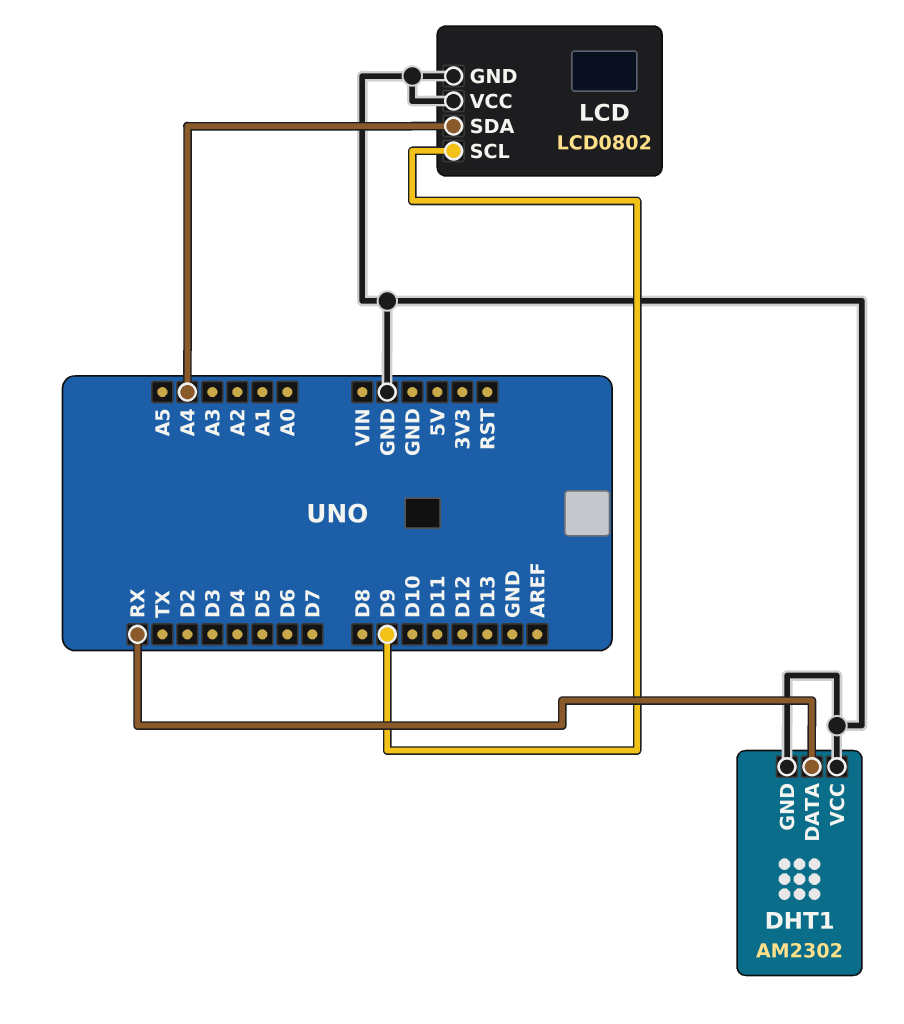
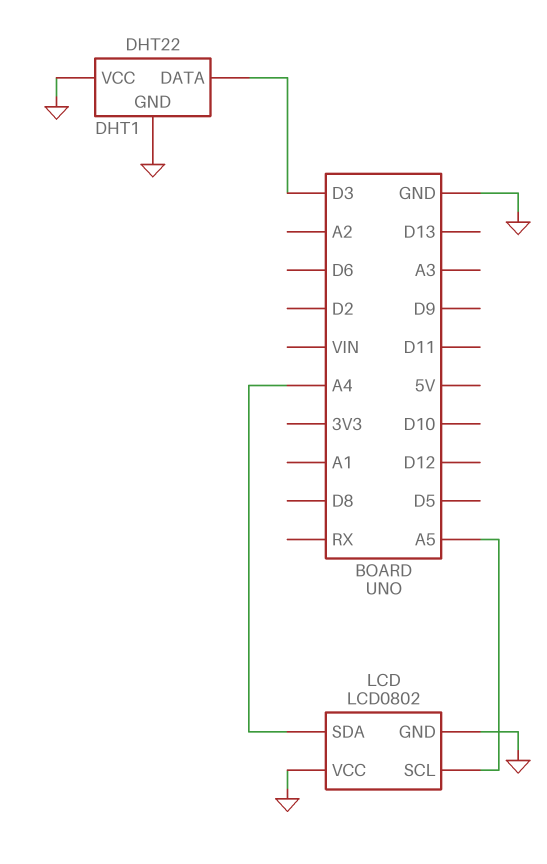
DHT1: AM2302 -> DHT22
DHT1 pin DATA: RX -> D3
LCD pin SCL: D9 -> A5

